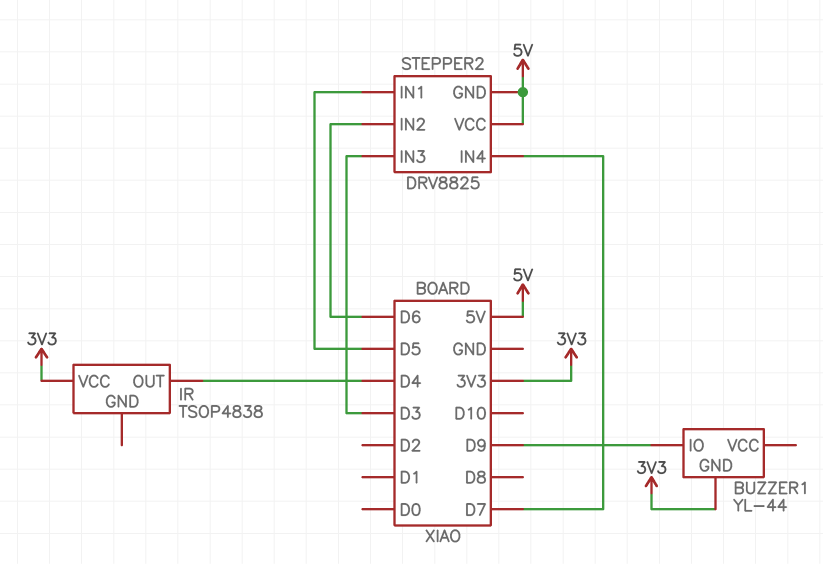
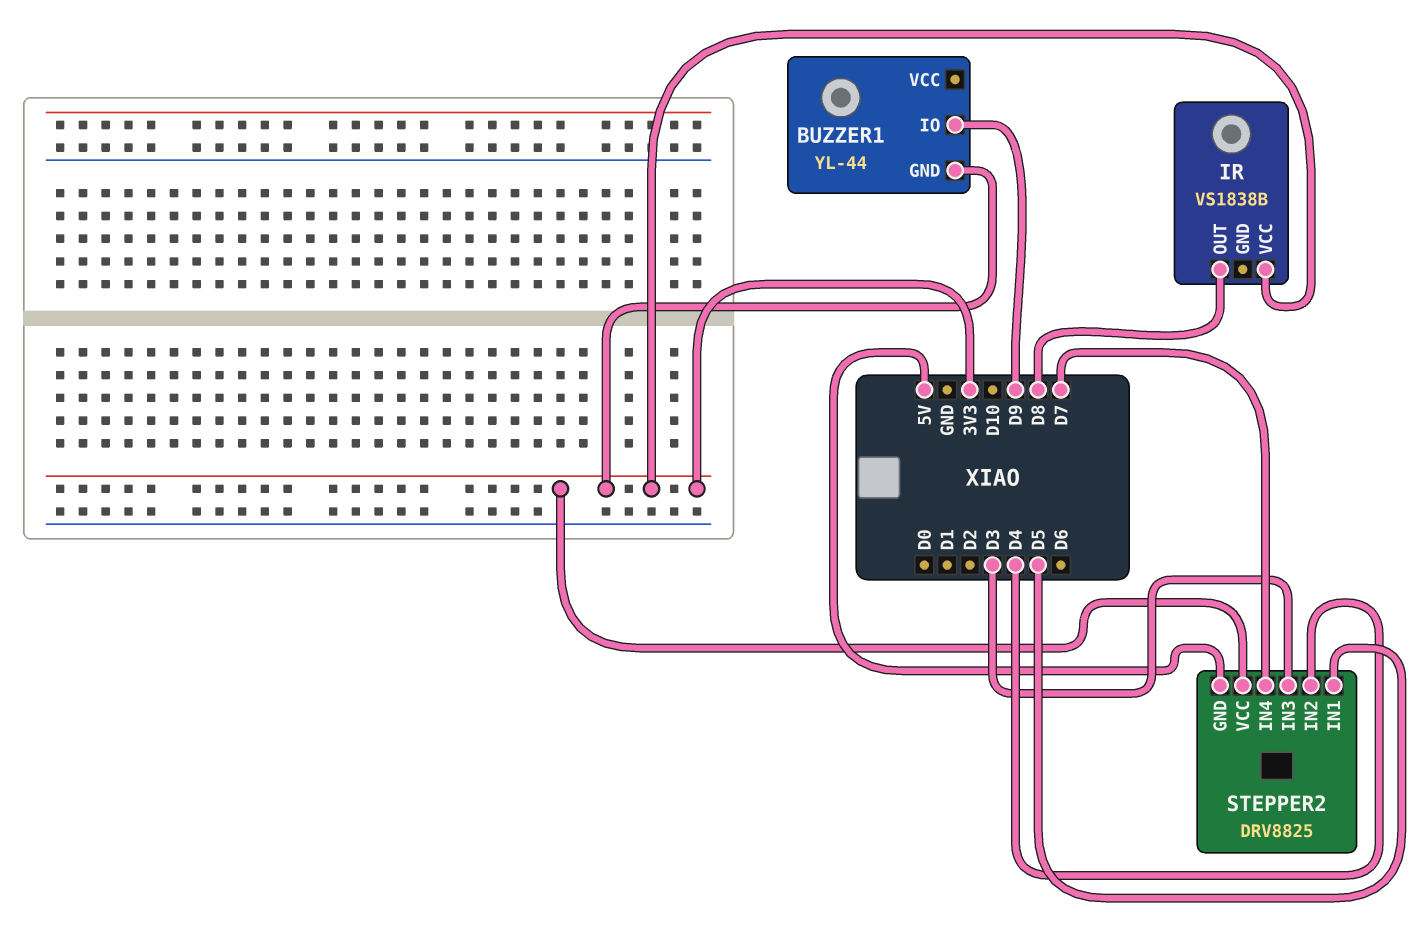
IR: TSOP4838 -> VS1838B
IR pin OUT: D4 -> D8
STEPPER2 pin IN2: D6 -> D4
STEPPER2 pin VCC: 5V -> 3V3

